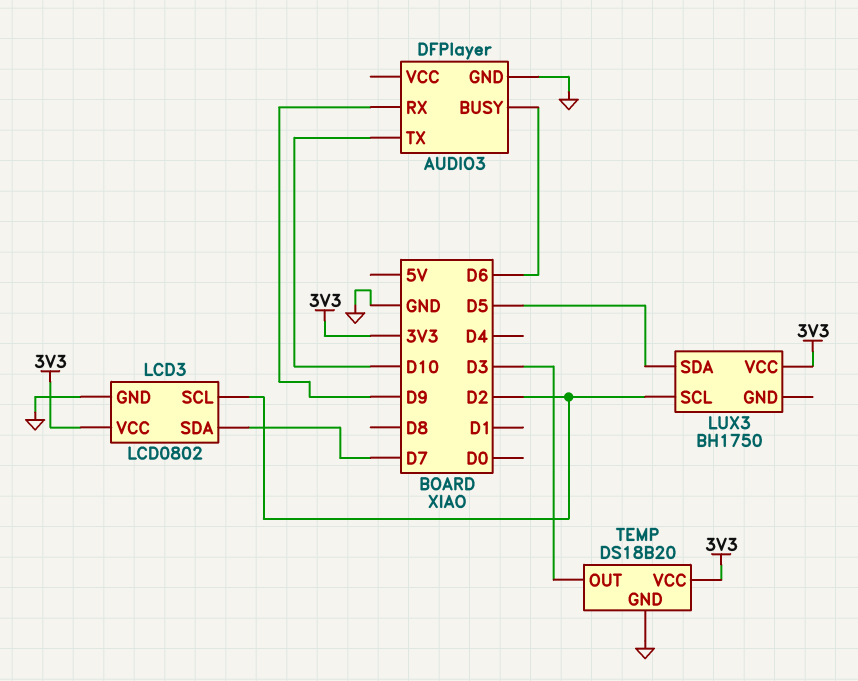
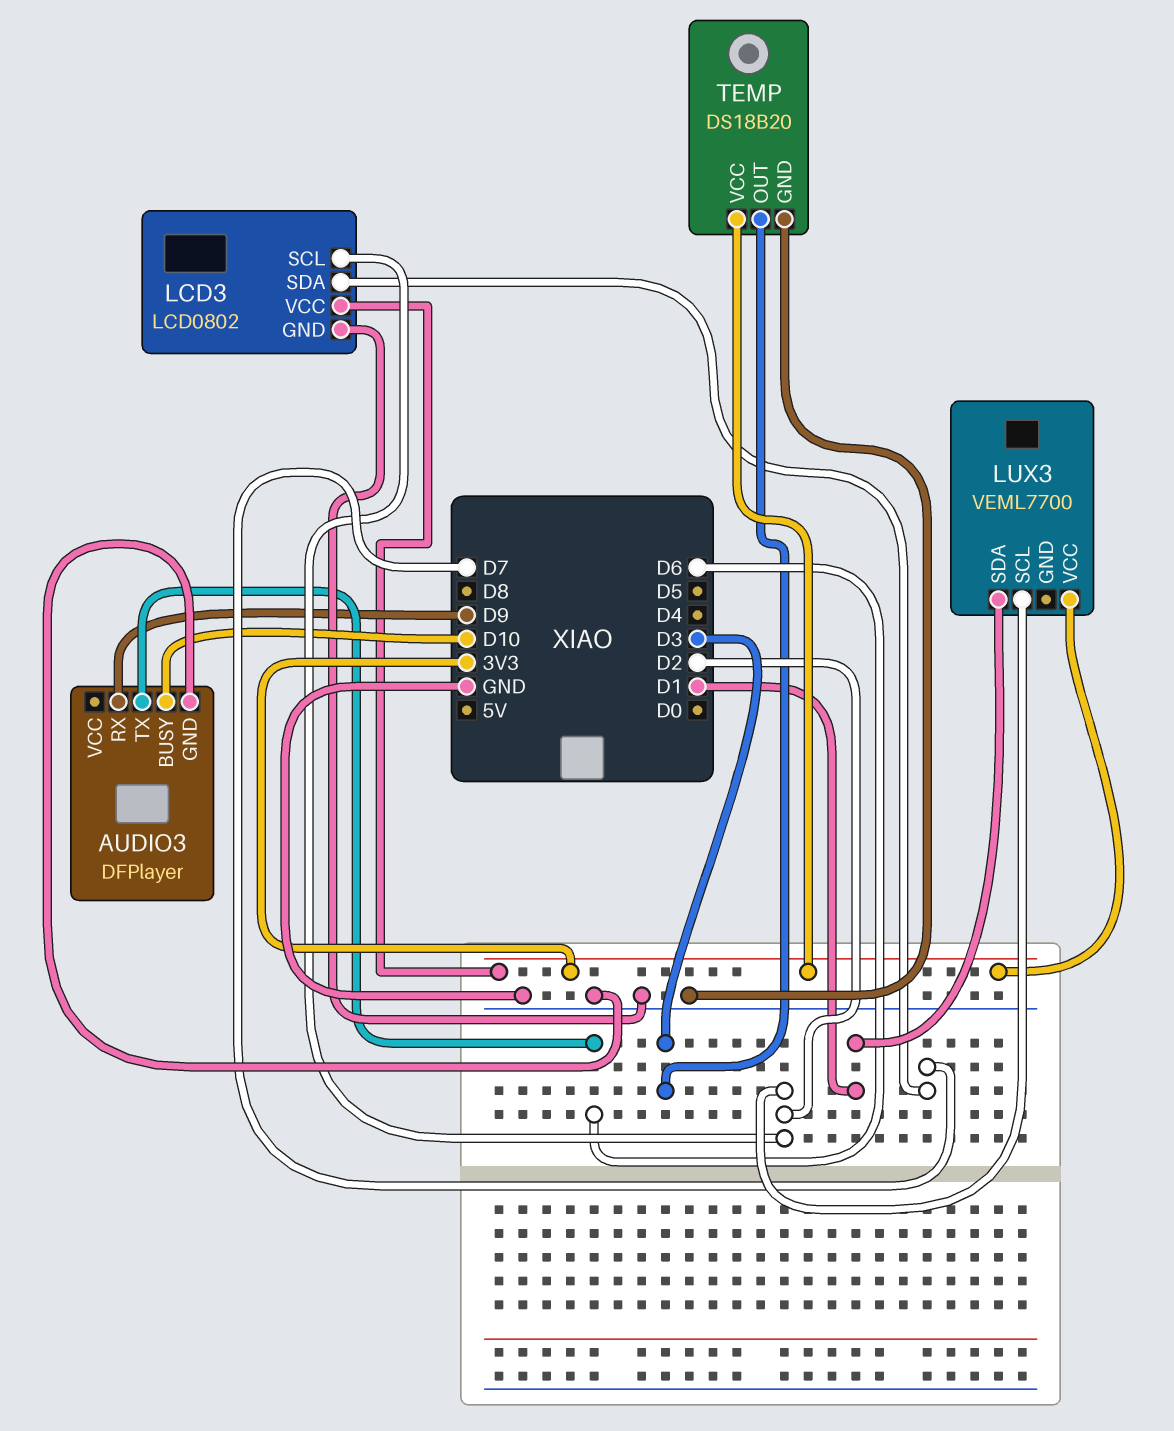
AUDIO3 pin BUSY: D6 -> D10
AUDIO3 pin TX: D10 -> D6
LUX3: BH1750 -> VEML7700
LUX3 pin SDA: D5 -> D1

